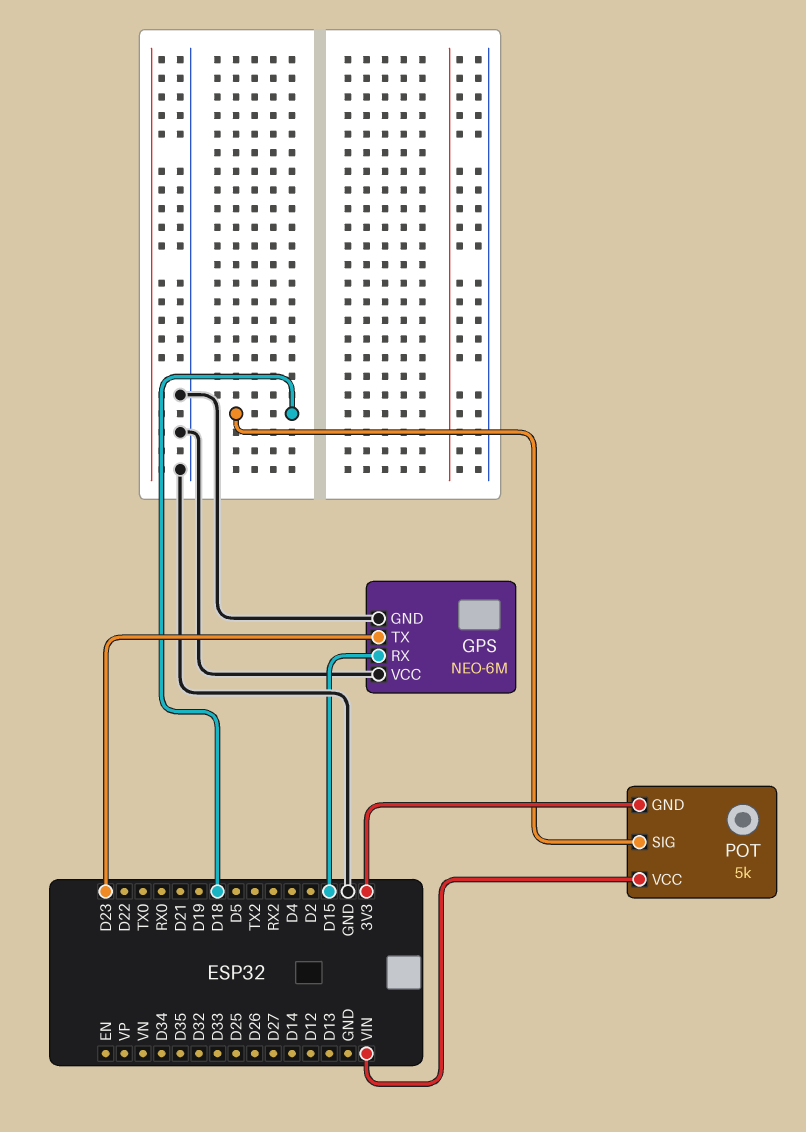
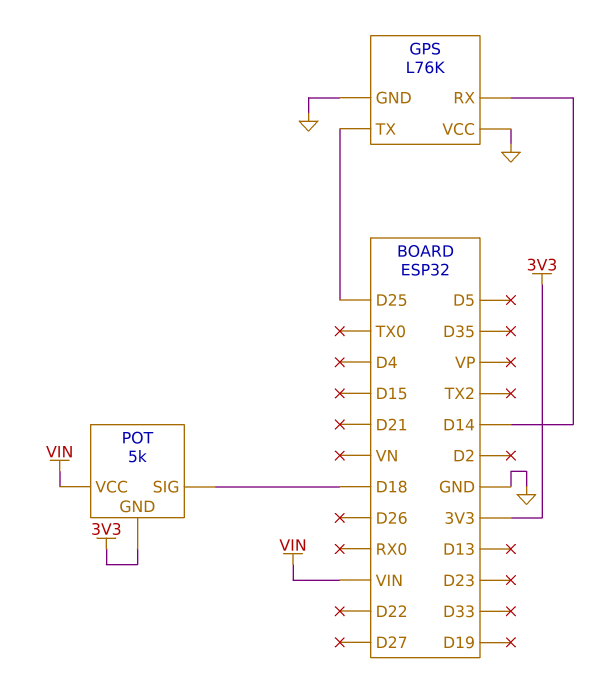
GPS: NEO-6M -> L76K
GPS pin RX: D15 -> D14
GPS pin TX: D23 -> D25

